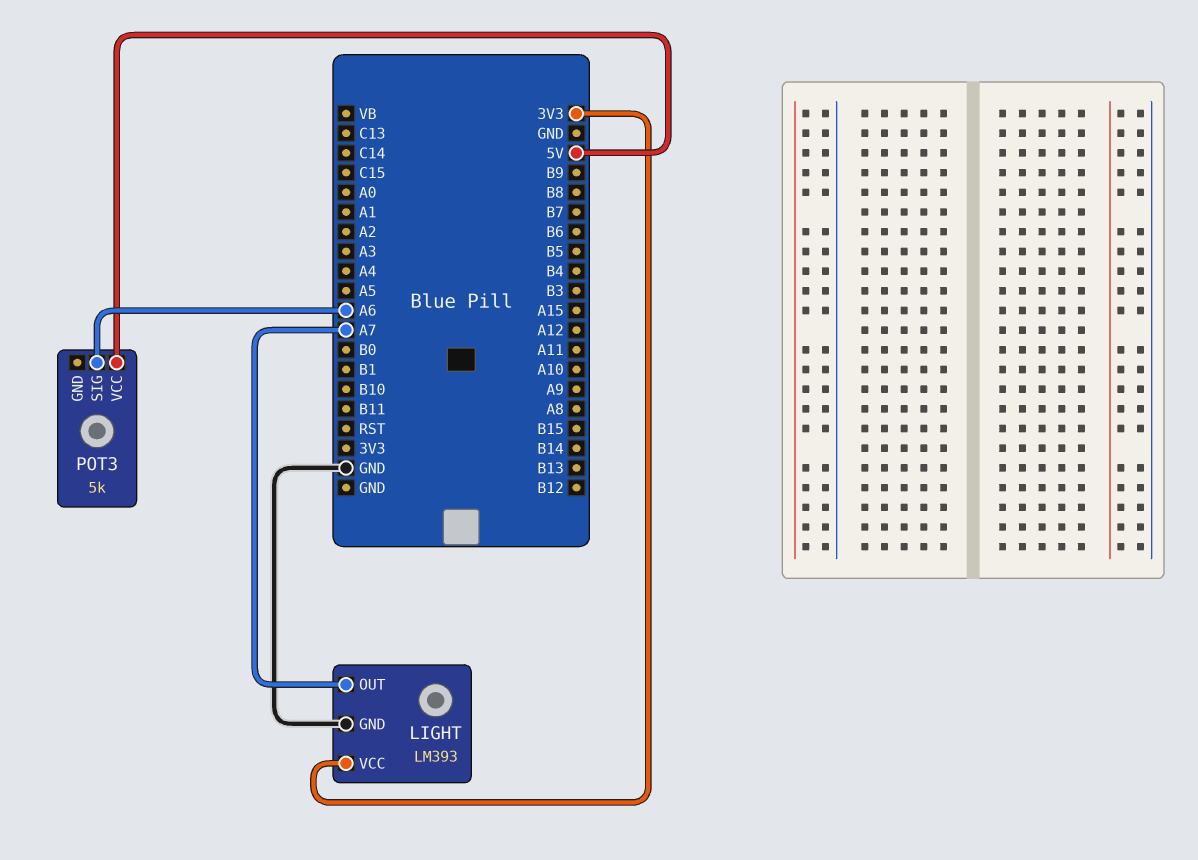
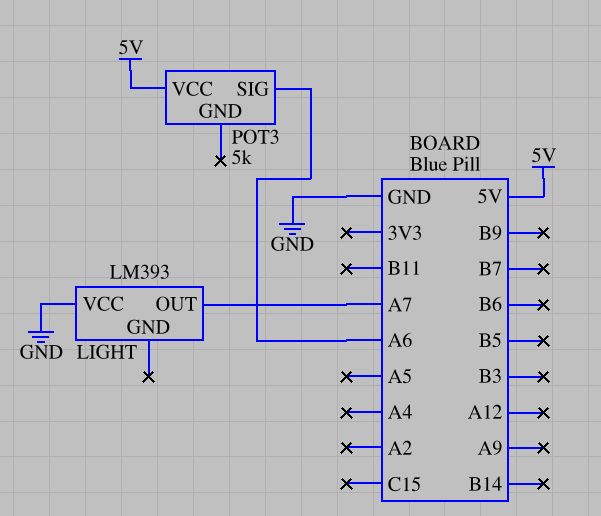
LIGHT pin GND: GND -> none
LIGHT pin VCC: 3V3 -> GND

